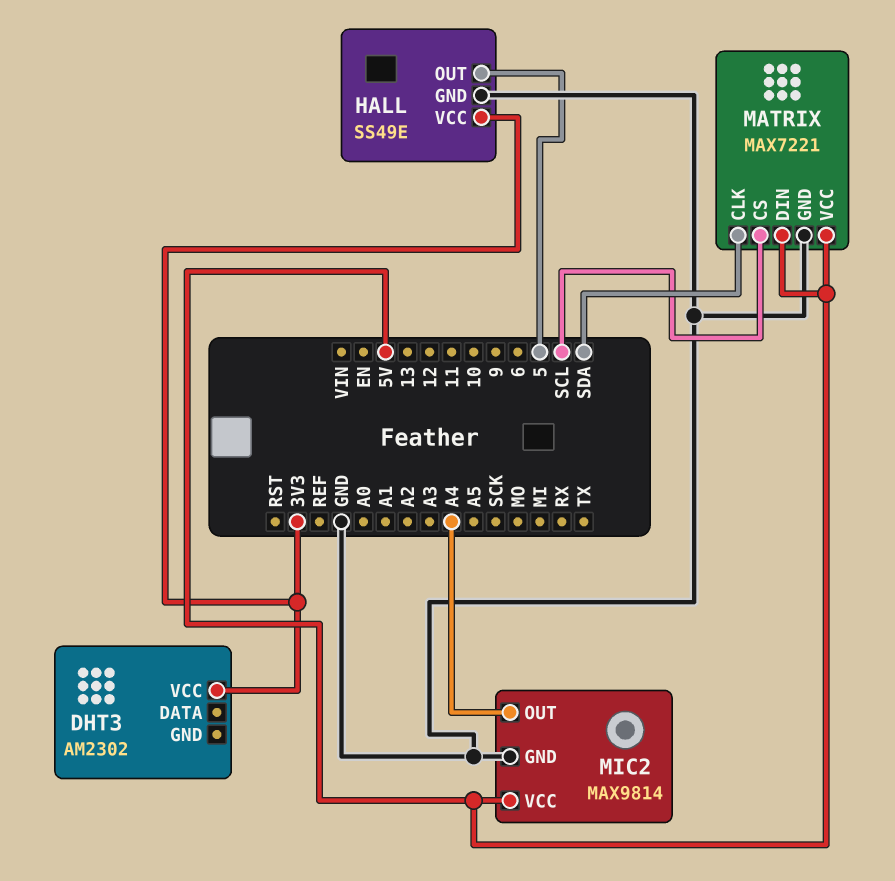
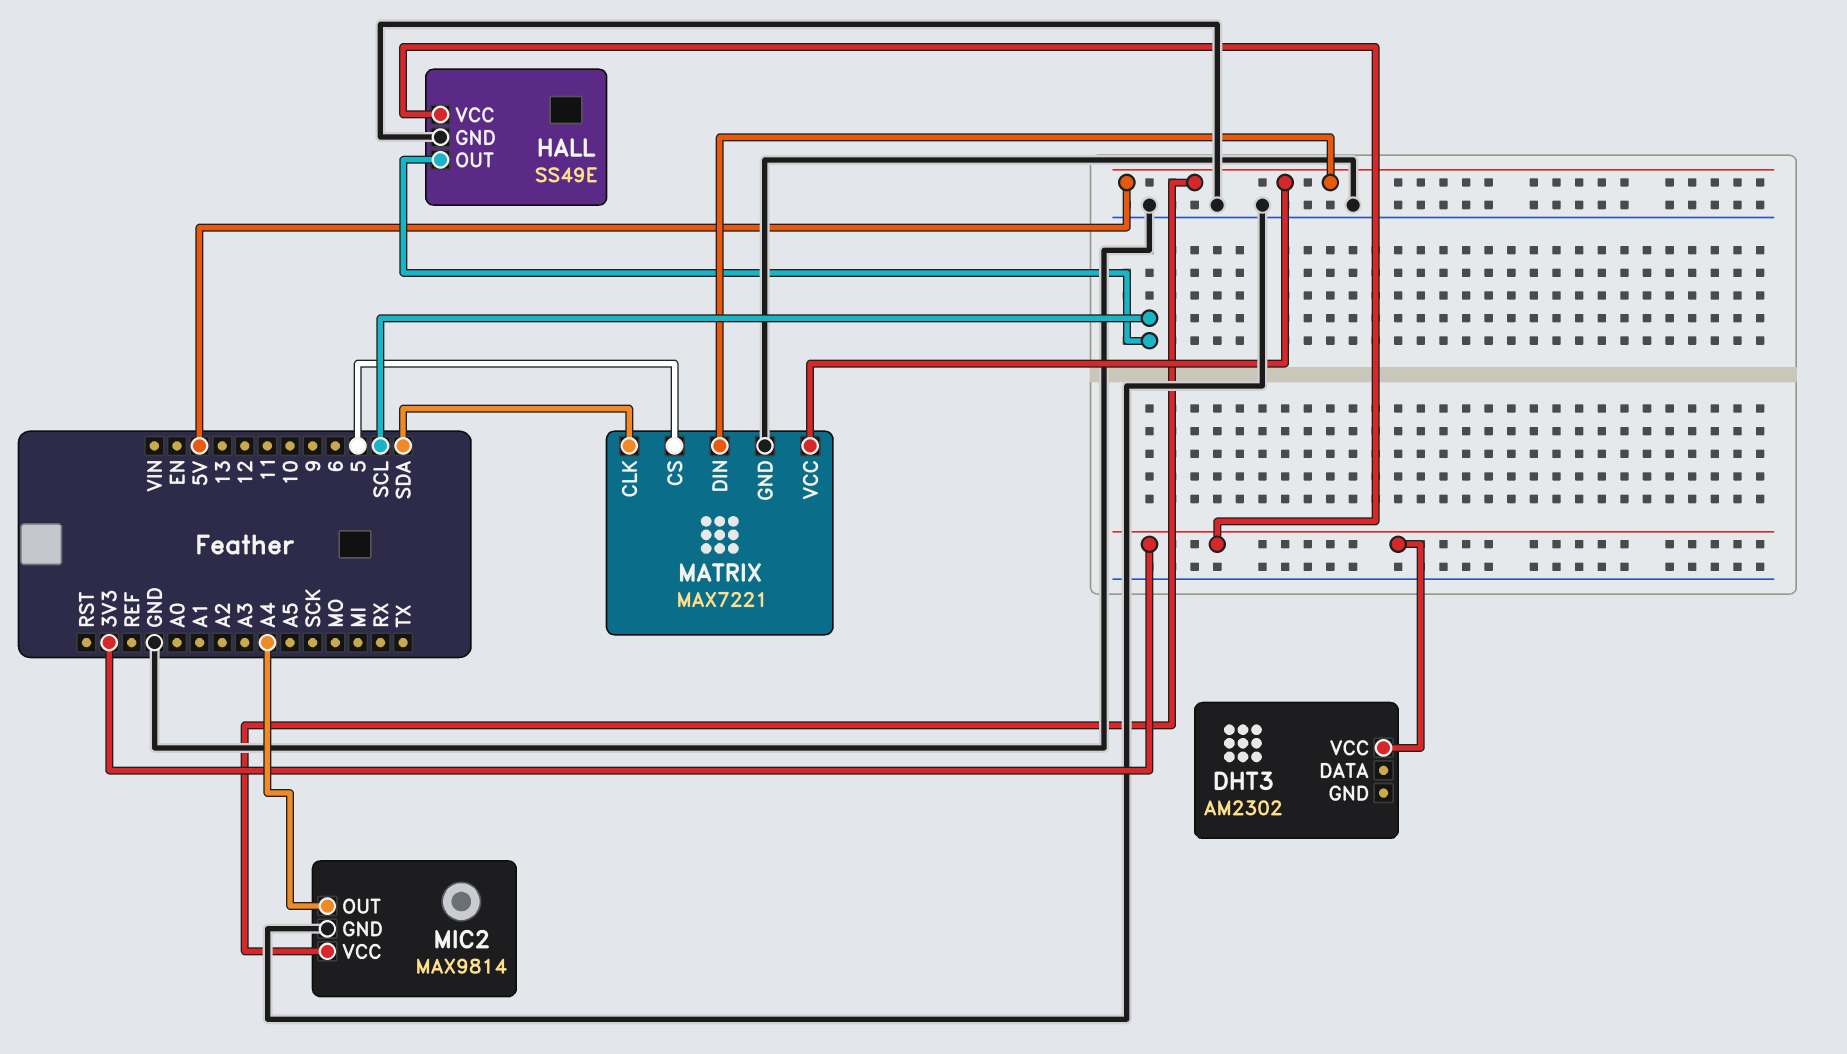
HALL pin OUT: 5 -> SCL
MATRIX pin CS: SCL -> 5

